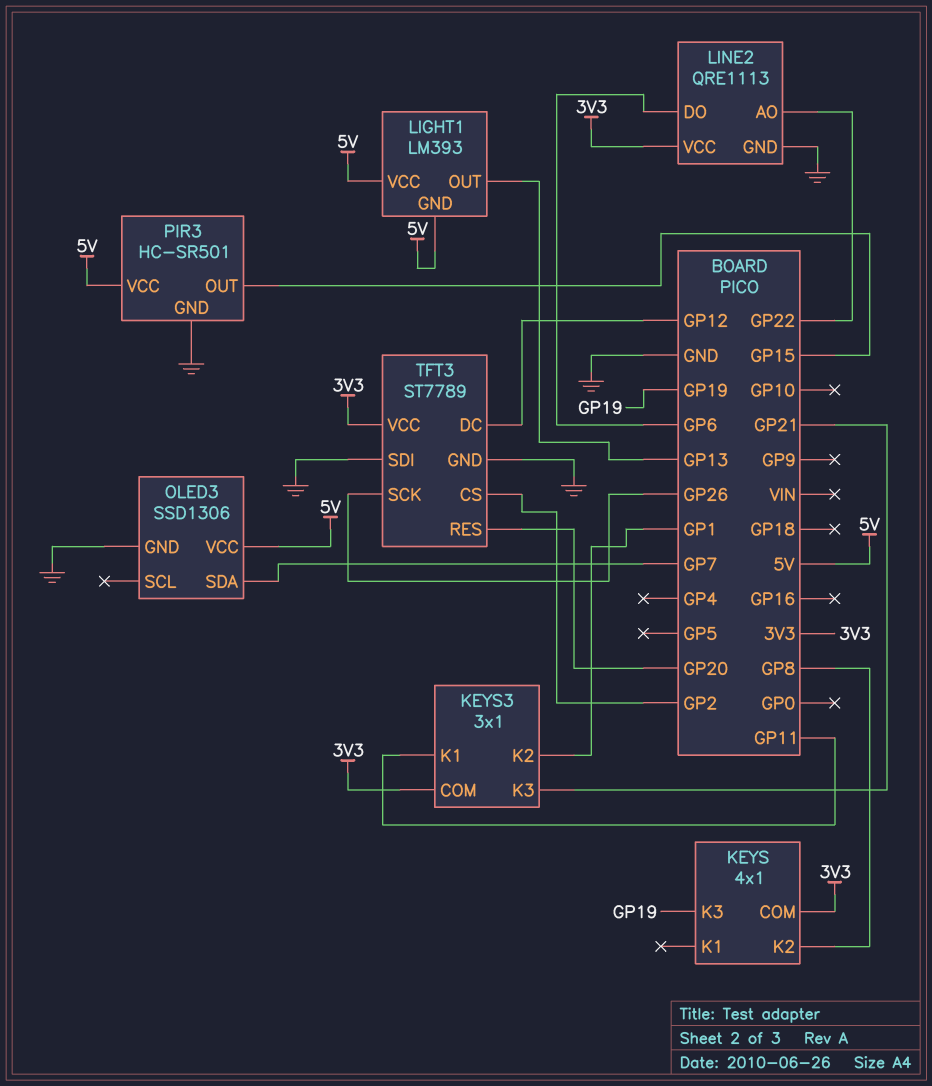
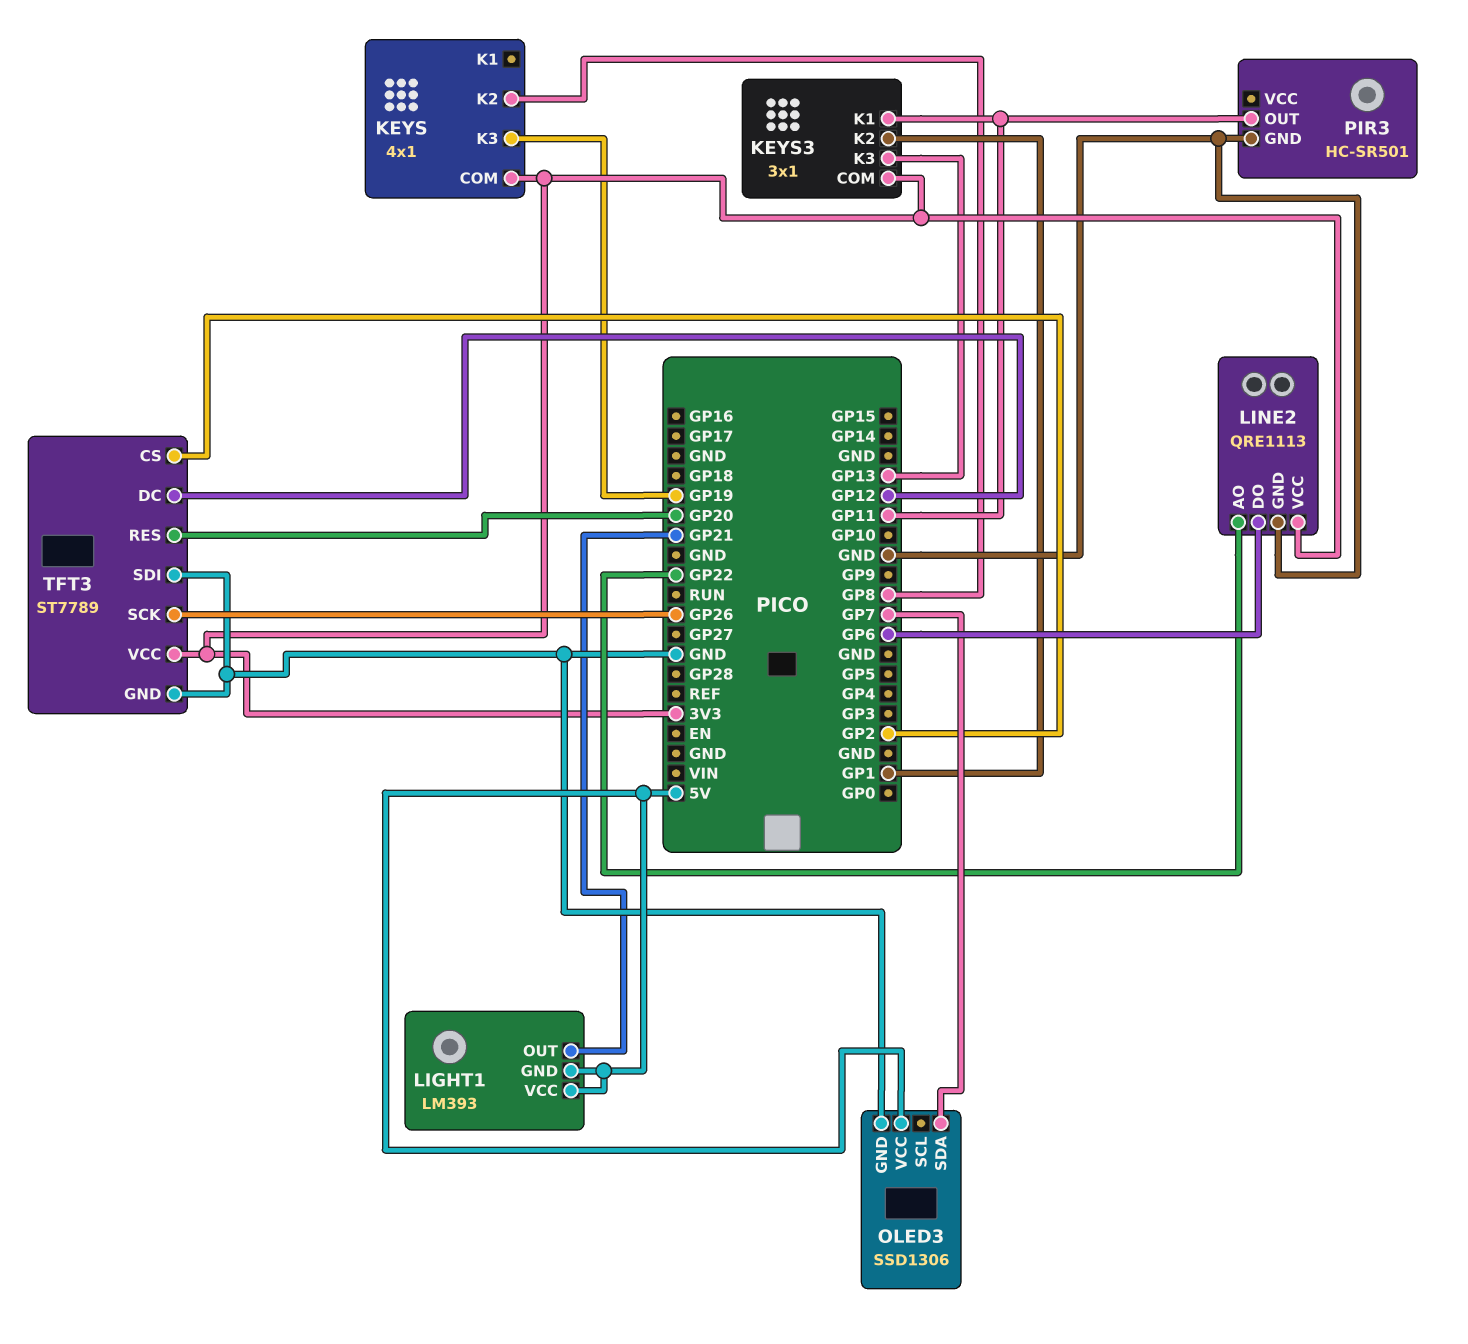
KEYS3 pin K3: GP21 -> GP13
LIGHT1 pin OUT: GP13 -> GP21
PIR3 pin OUT: GP15 -> GP11
PIR3 pin VCC: 5V -> none

